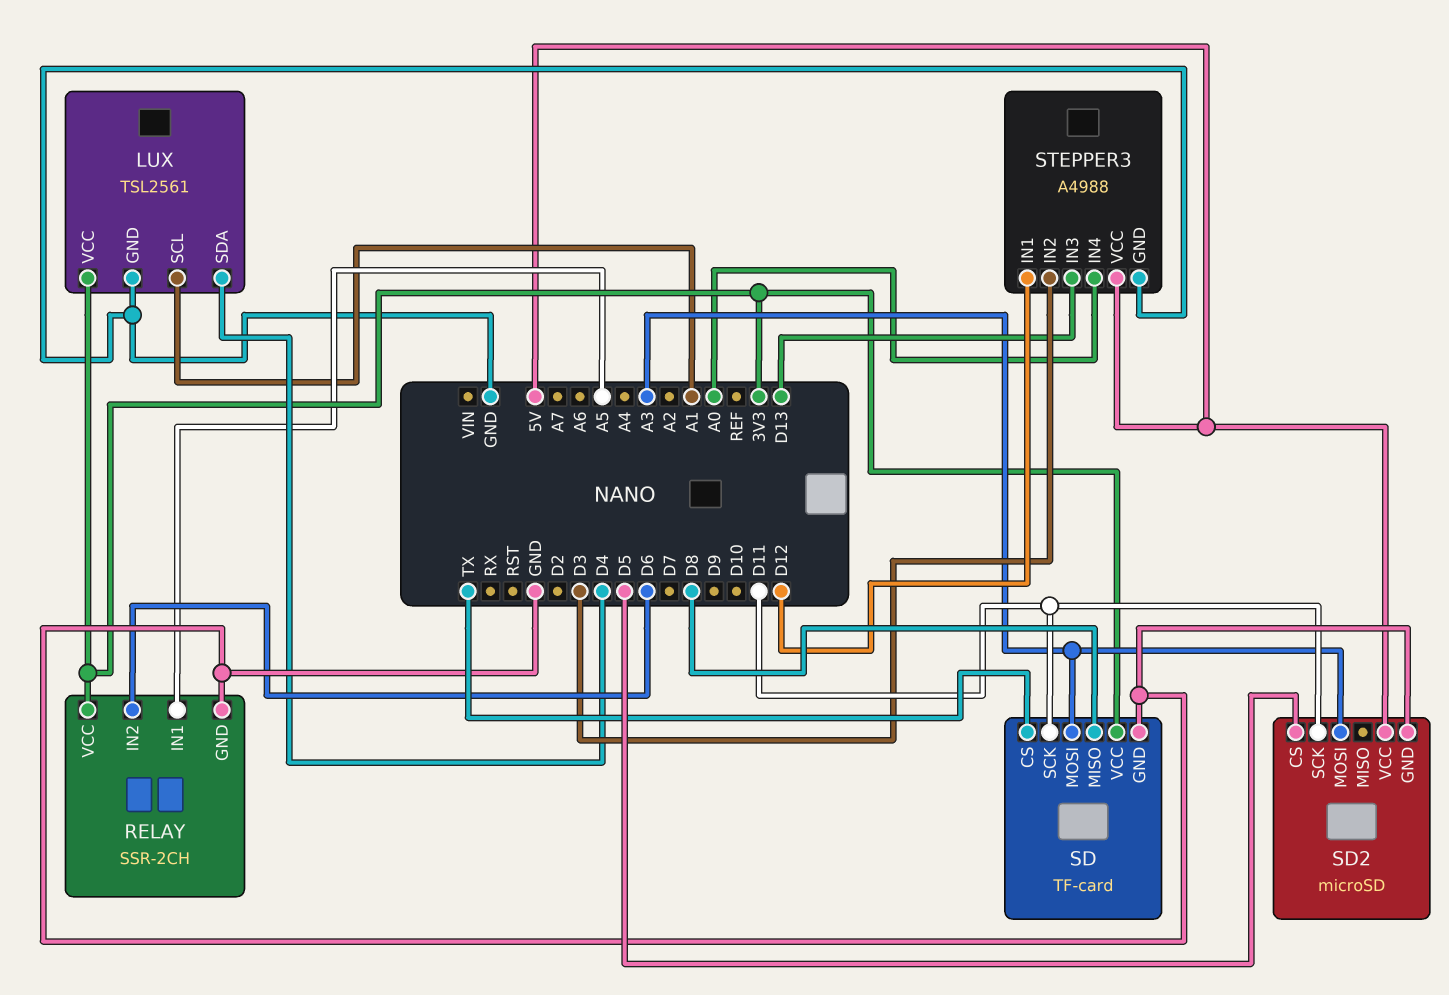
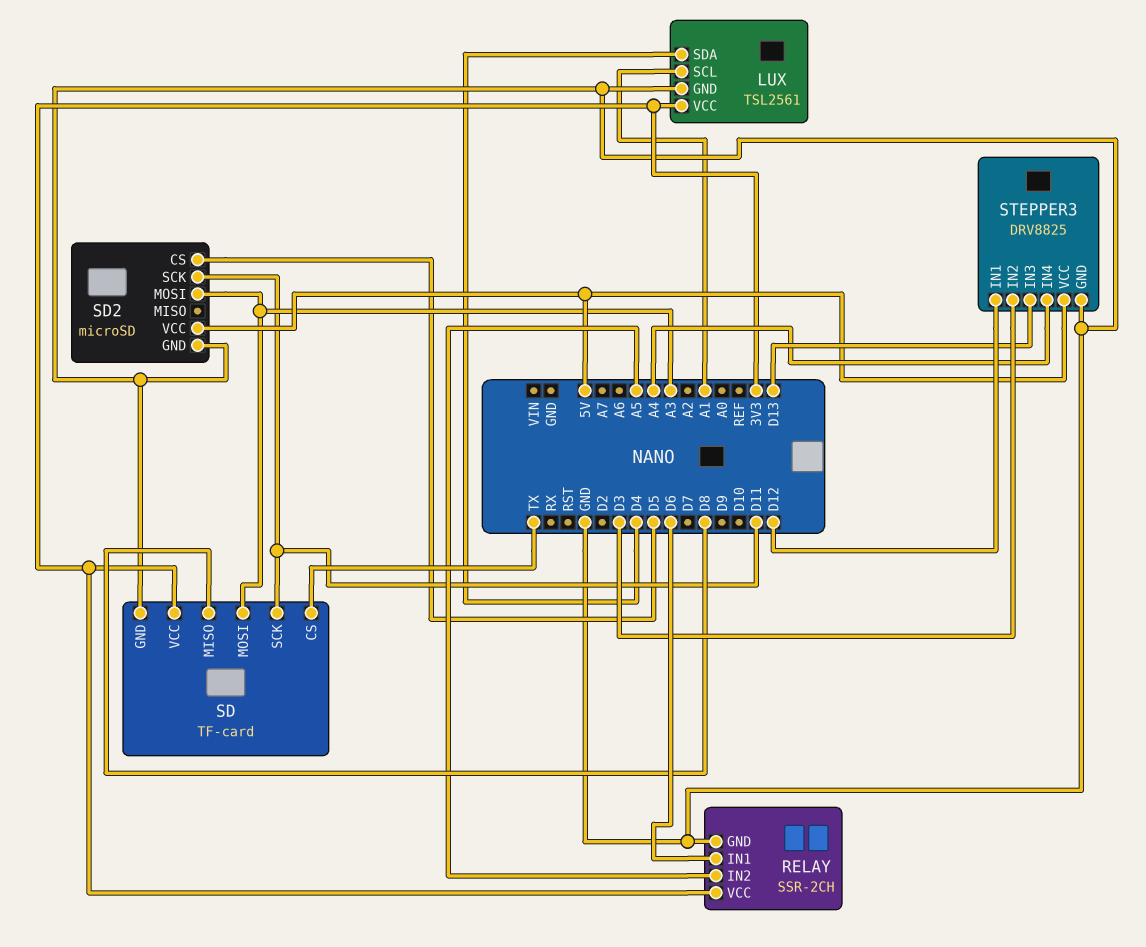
RELAY pin IN1: A5 -> D6
RELAY pin IN2: D6 -> A5
STEPPER3: A4988 -> DRV8825
STEPPER3 pin IN4: A0 -> A4

